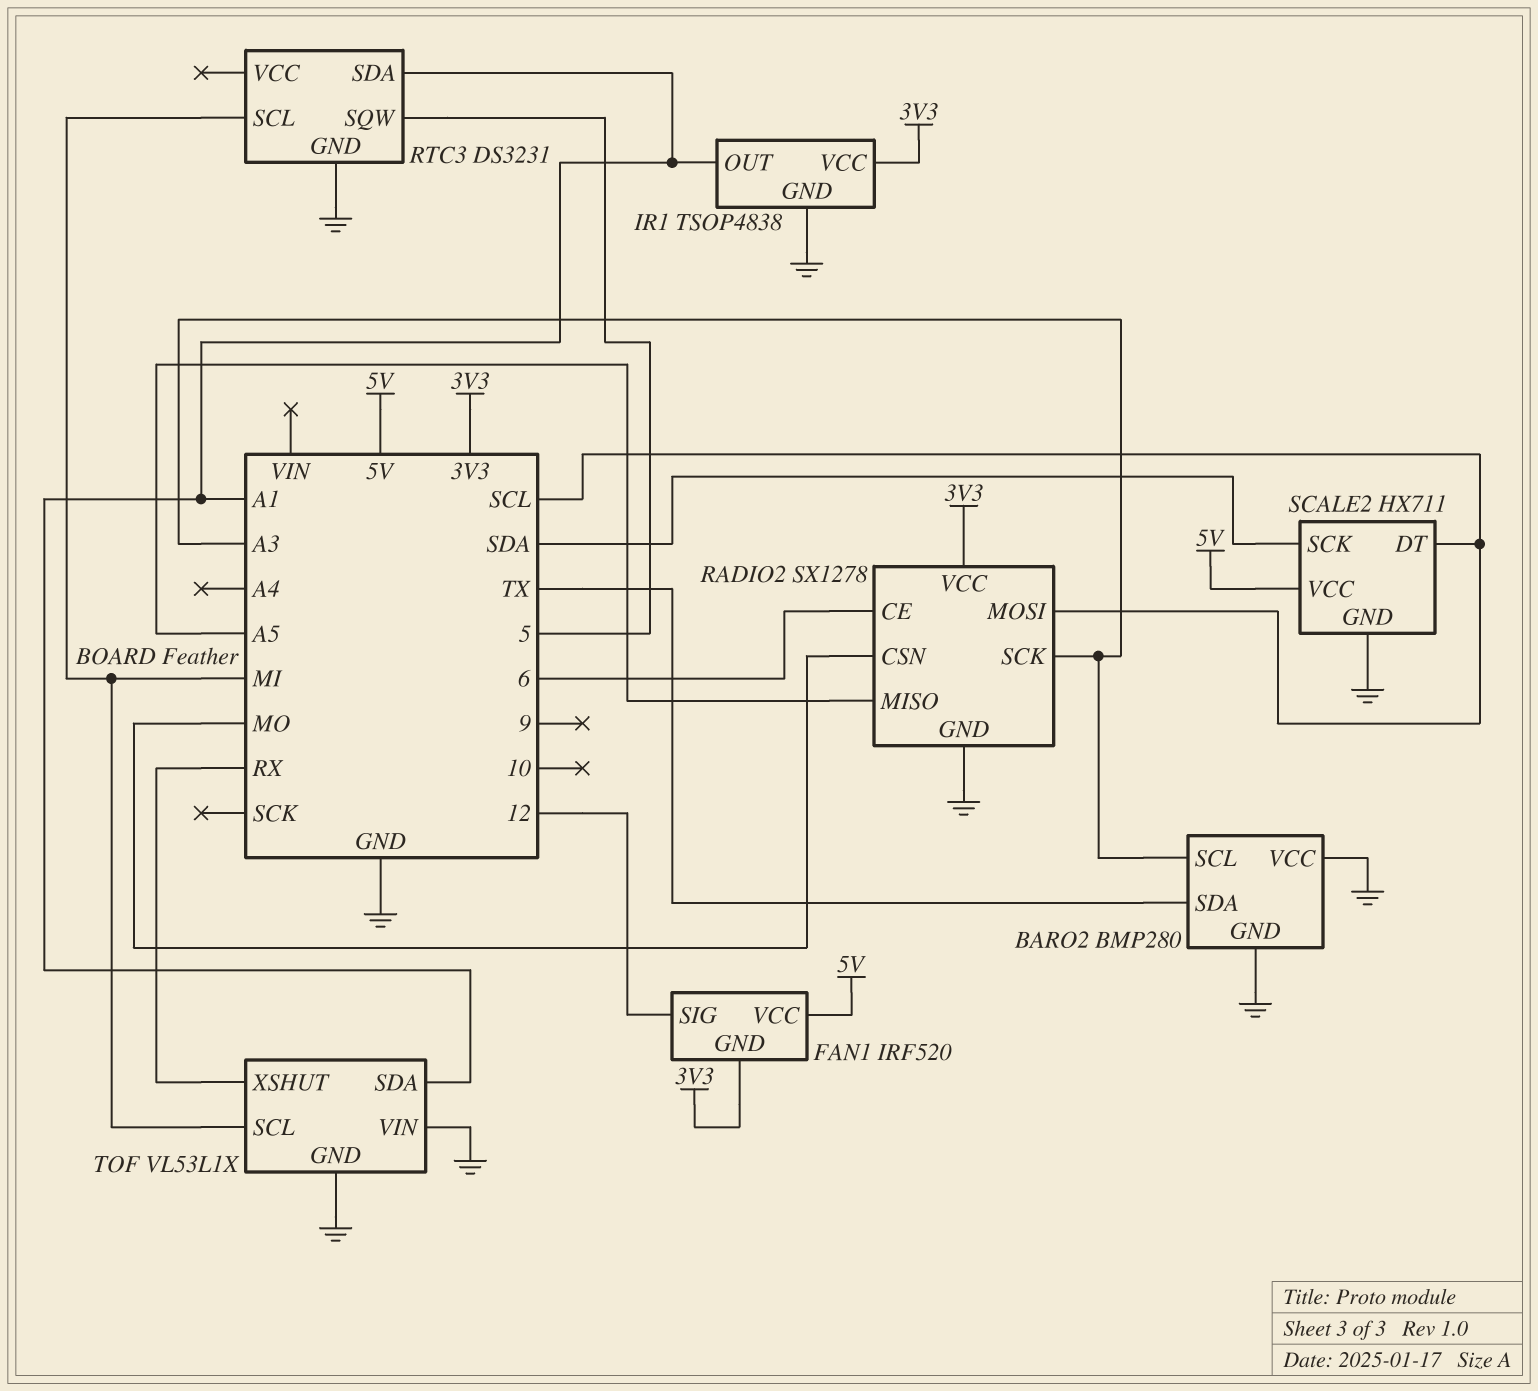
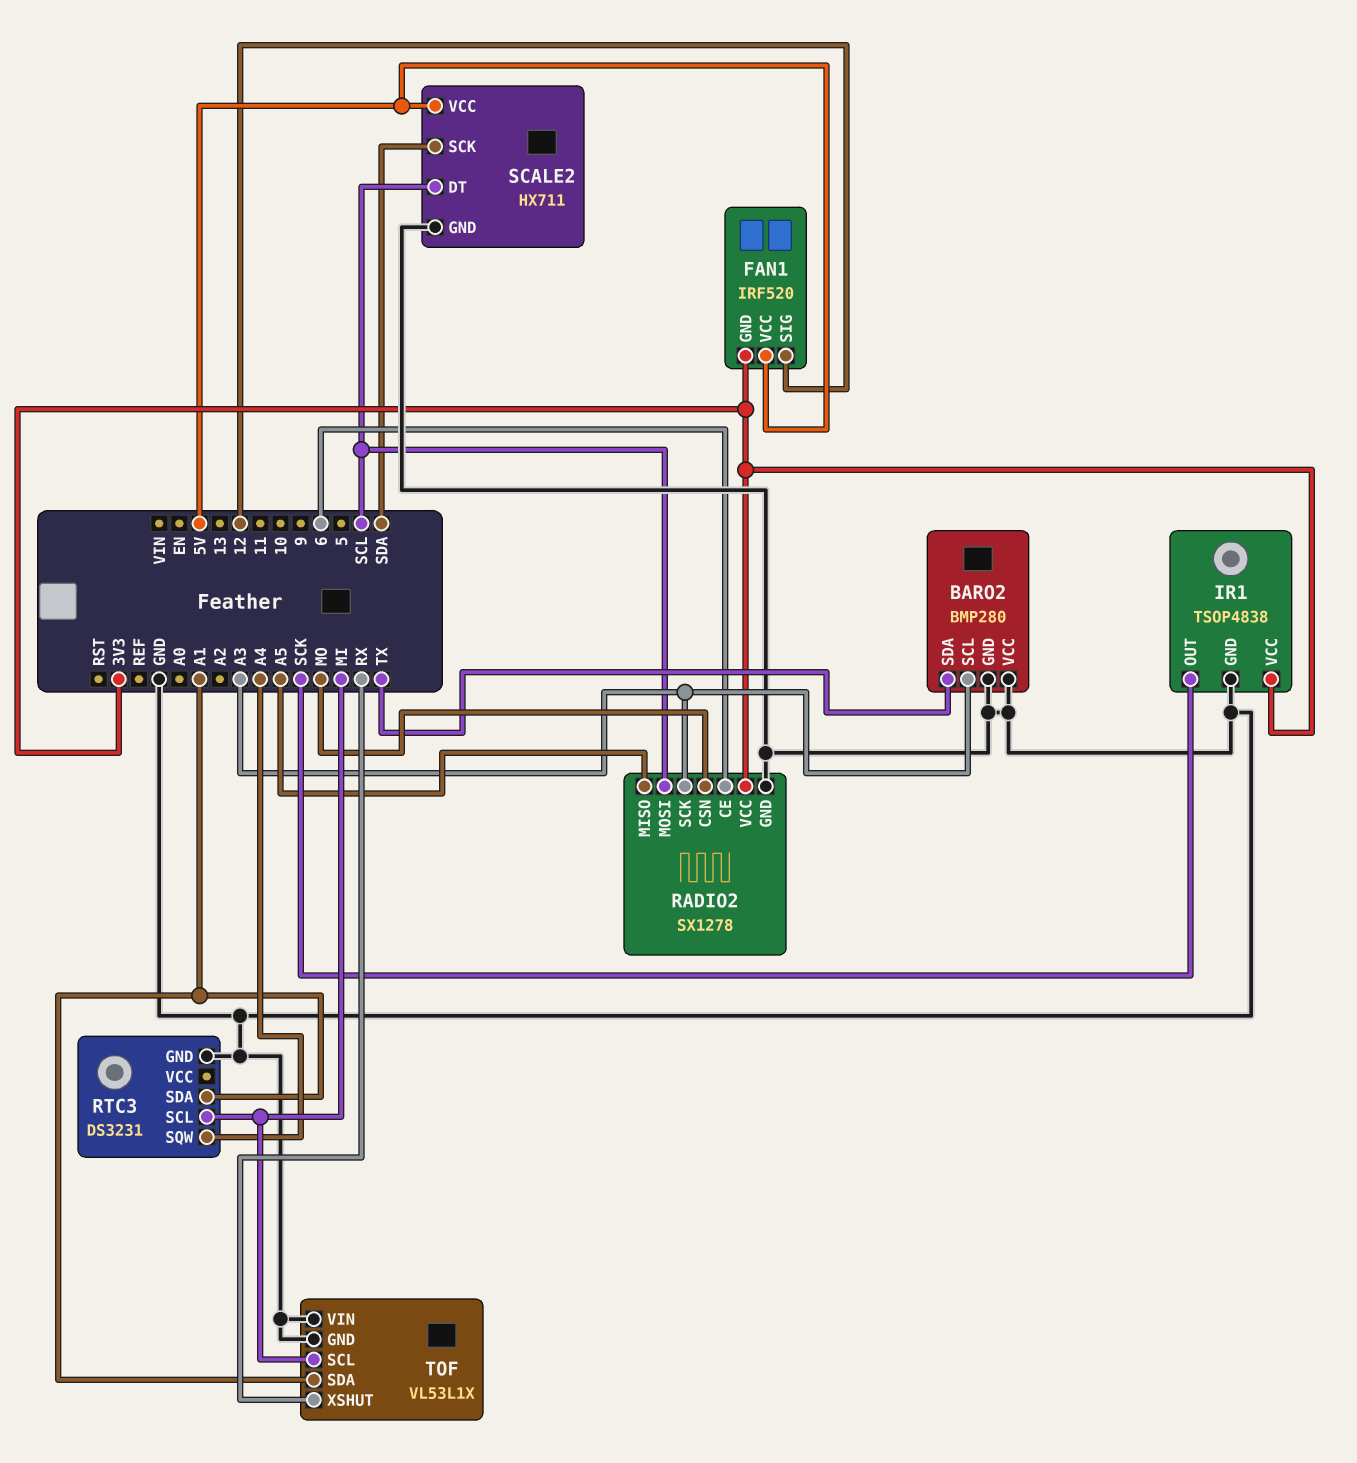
IR1 pin OUT: A1 -> SCK
RTC3 pin SQW: 5 -> A4

